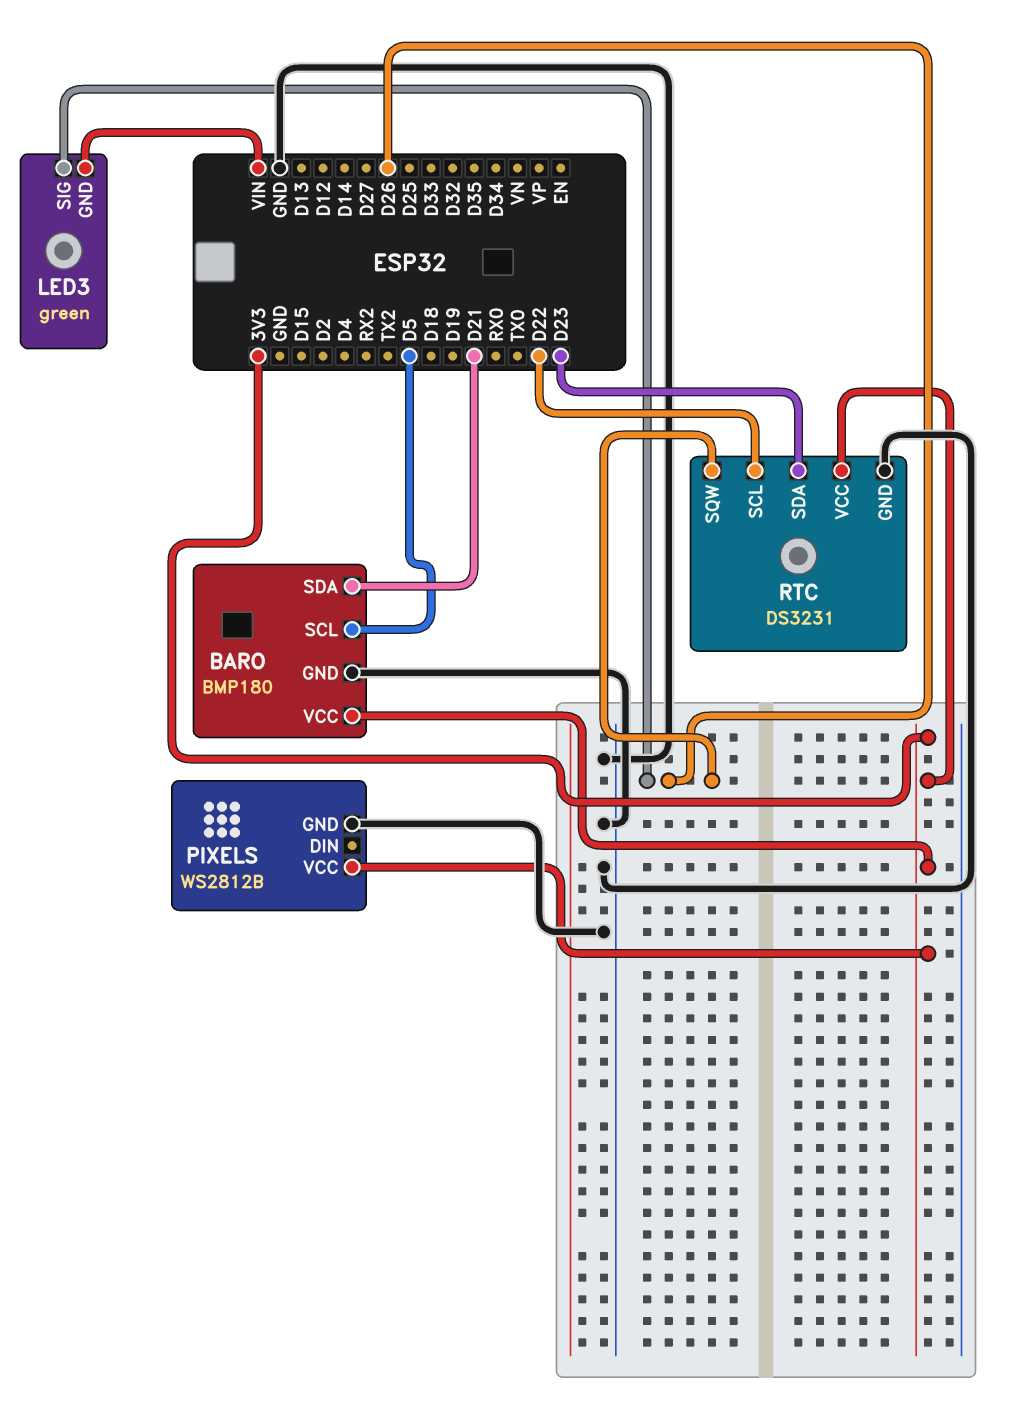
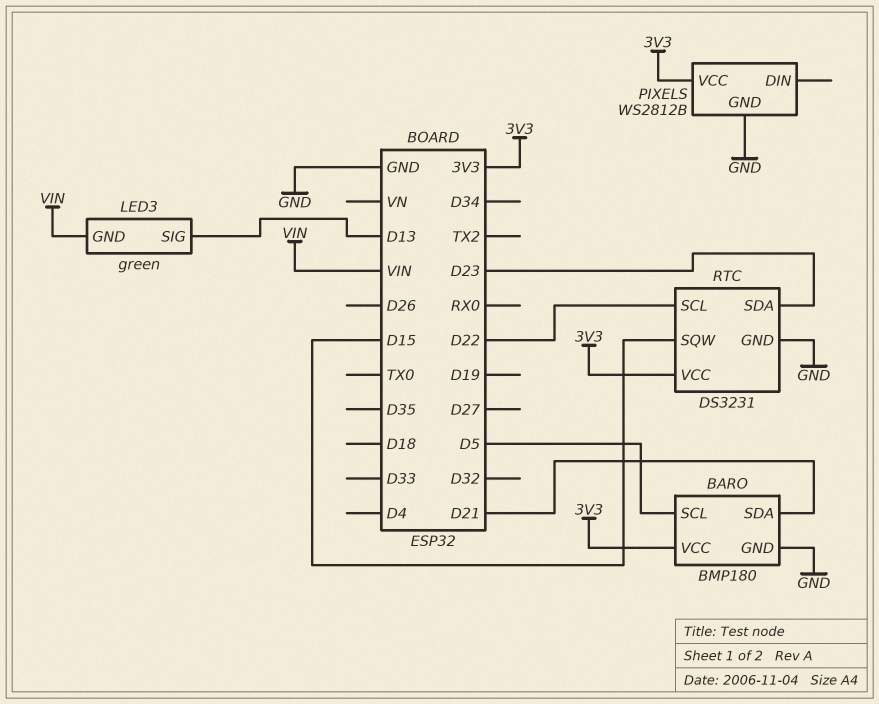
LED3 pin SIG: D26 -> D13
RTC pin SQW: D26 -> D15

